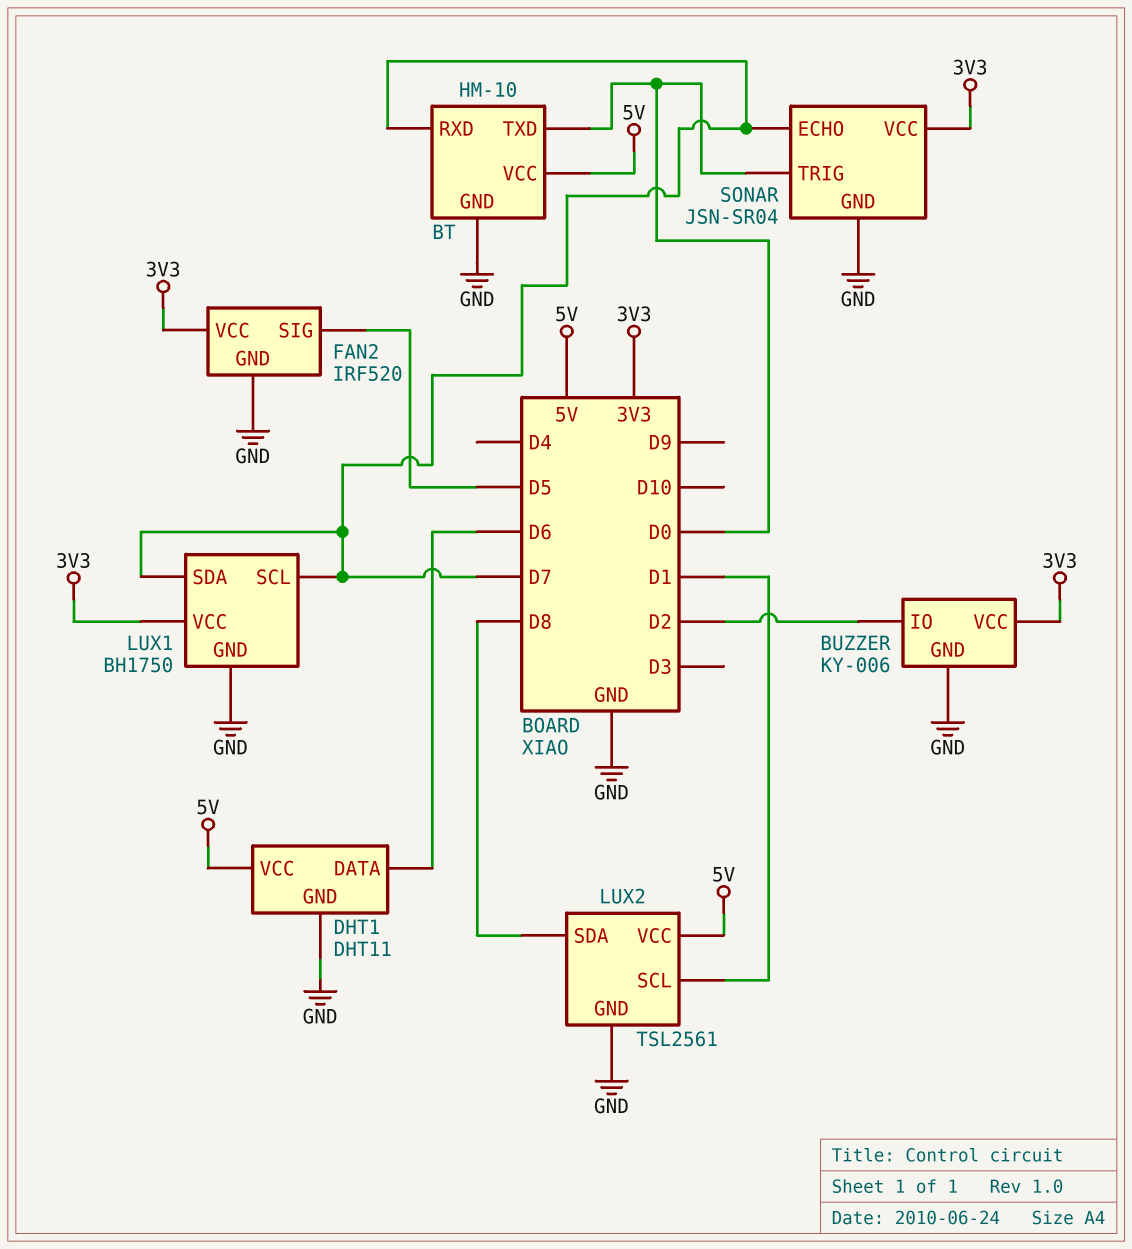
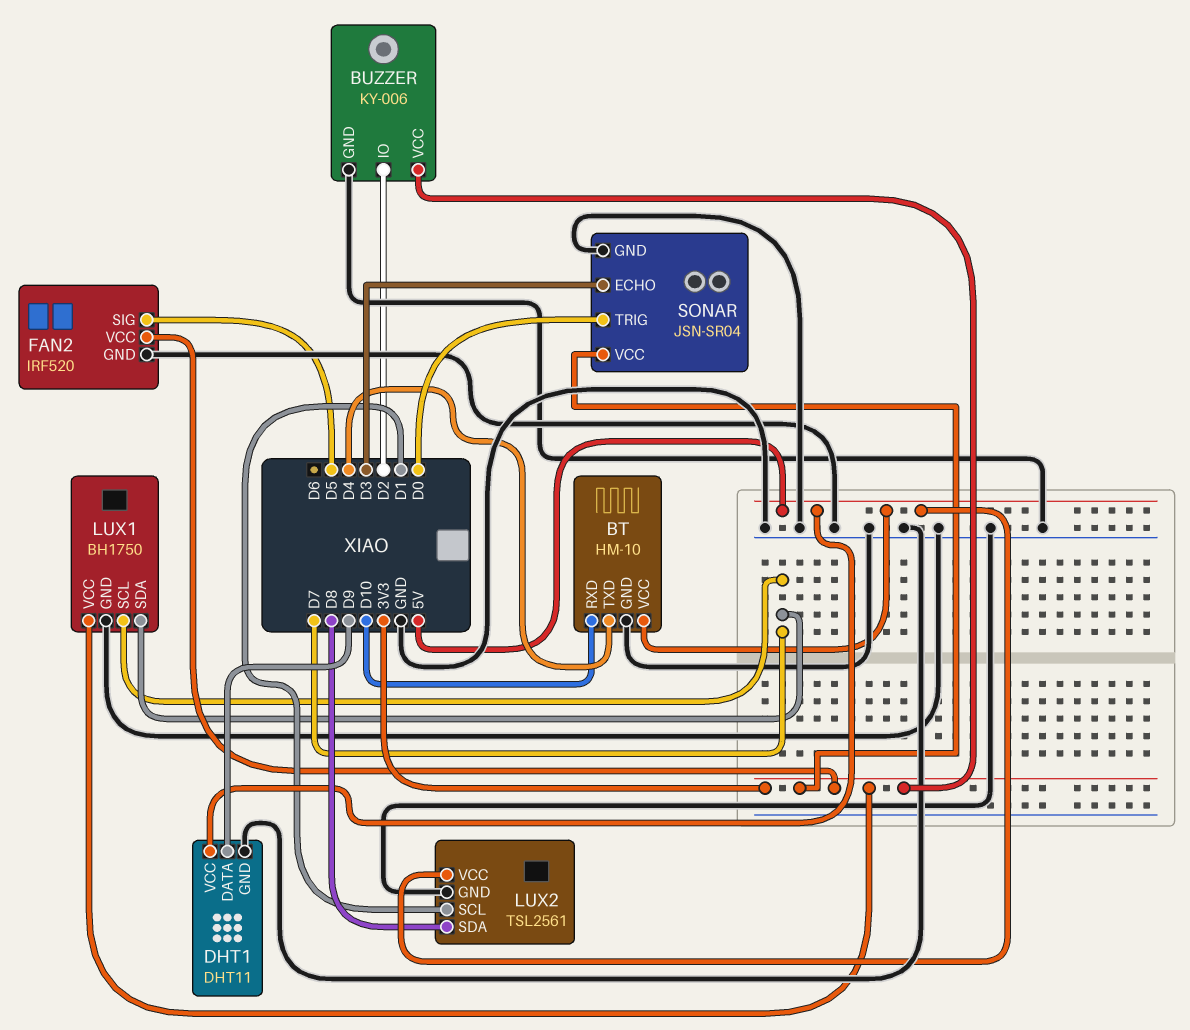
BT pin RXD: D7 -> D10
BT pin TXD: D0 -> D4
DHT1 pin DATA: D6 -> D9
SONAR pin ECHO: D7 -> D3

